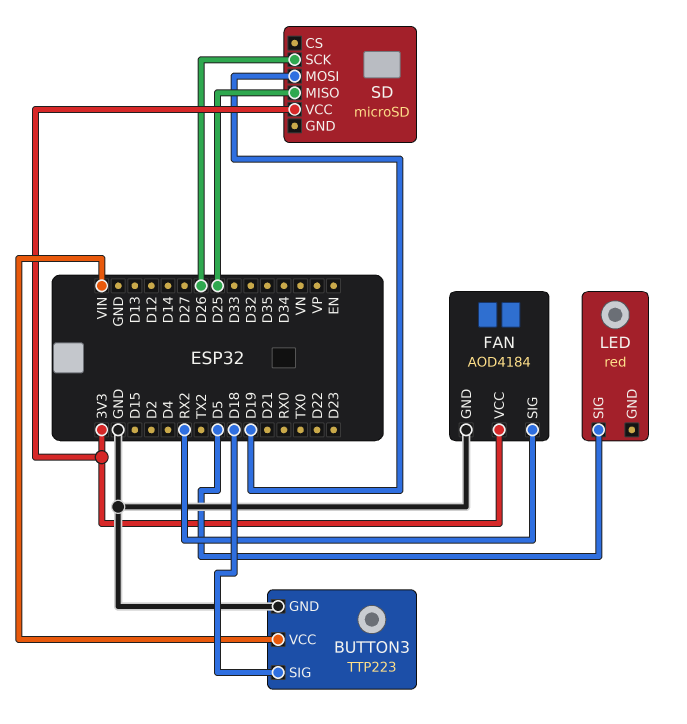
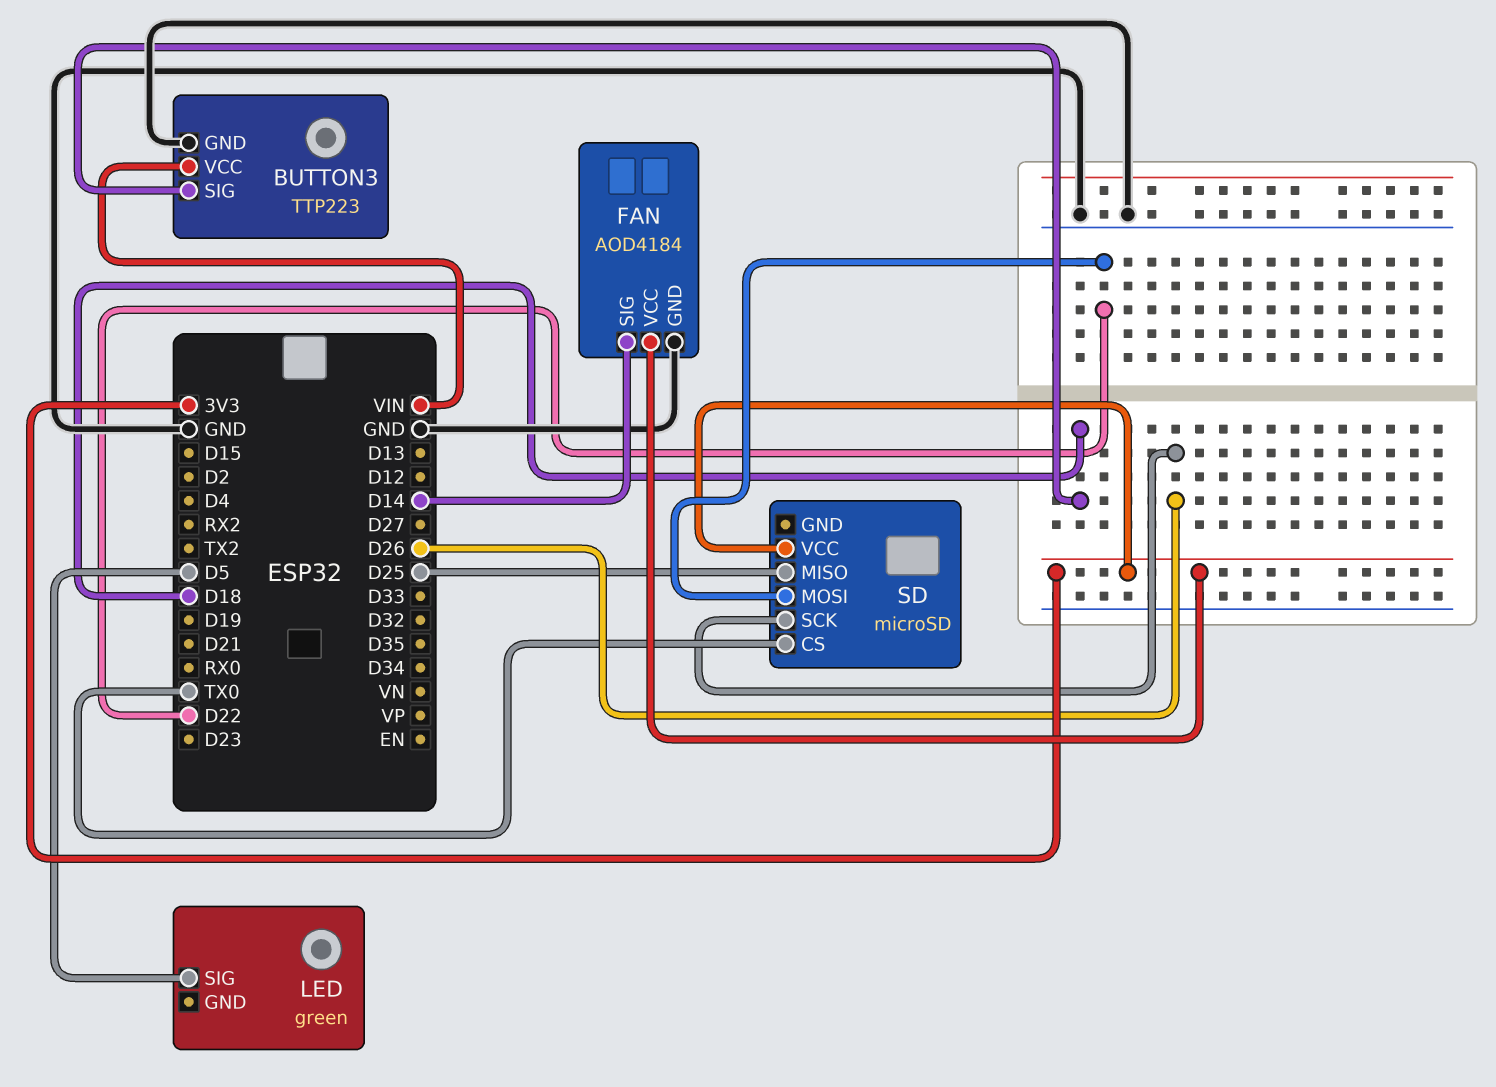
FAN pin SIG: RX2 -> D14
LED: red -> green
SD pin CS: none -> TX0
SD pin MOSI: D19 -> D22

